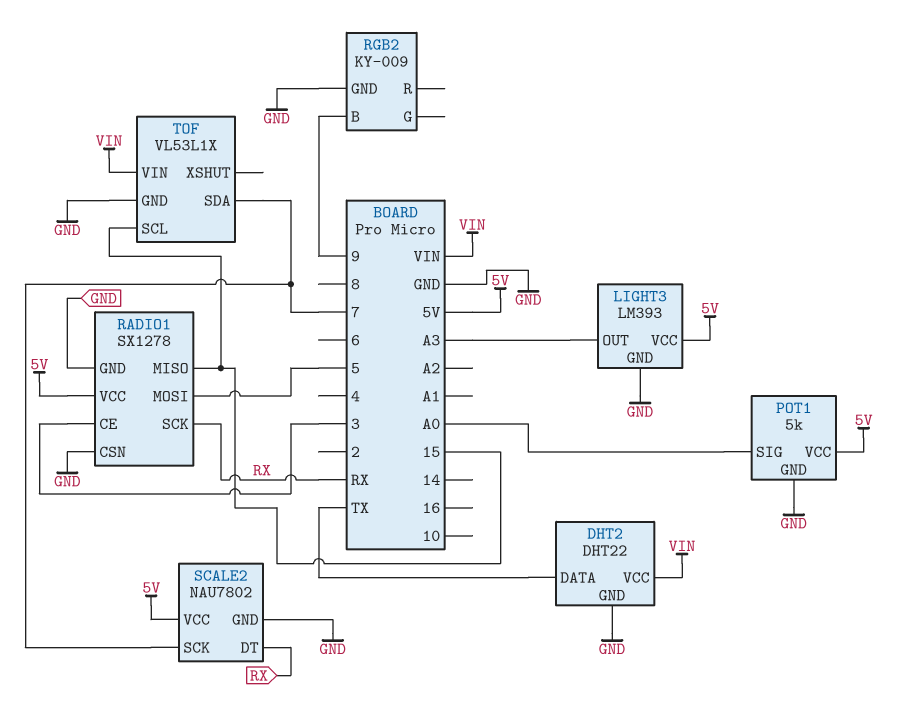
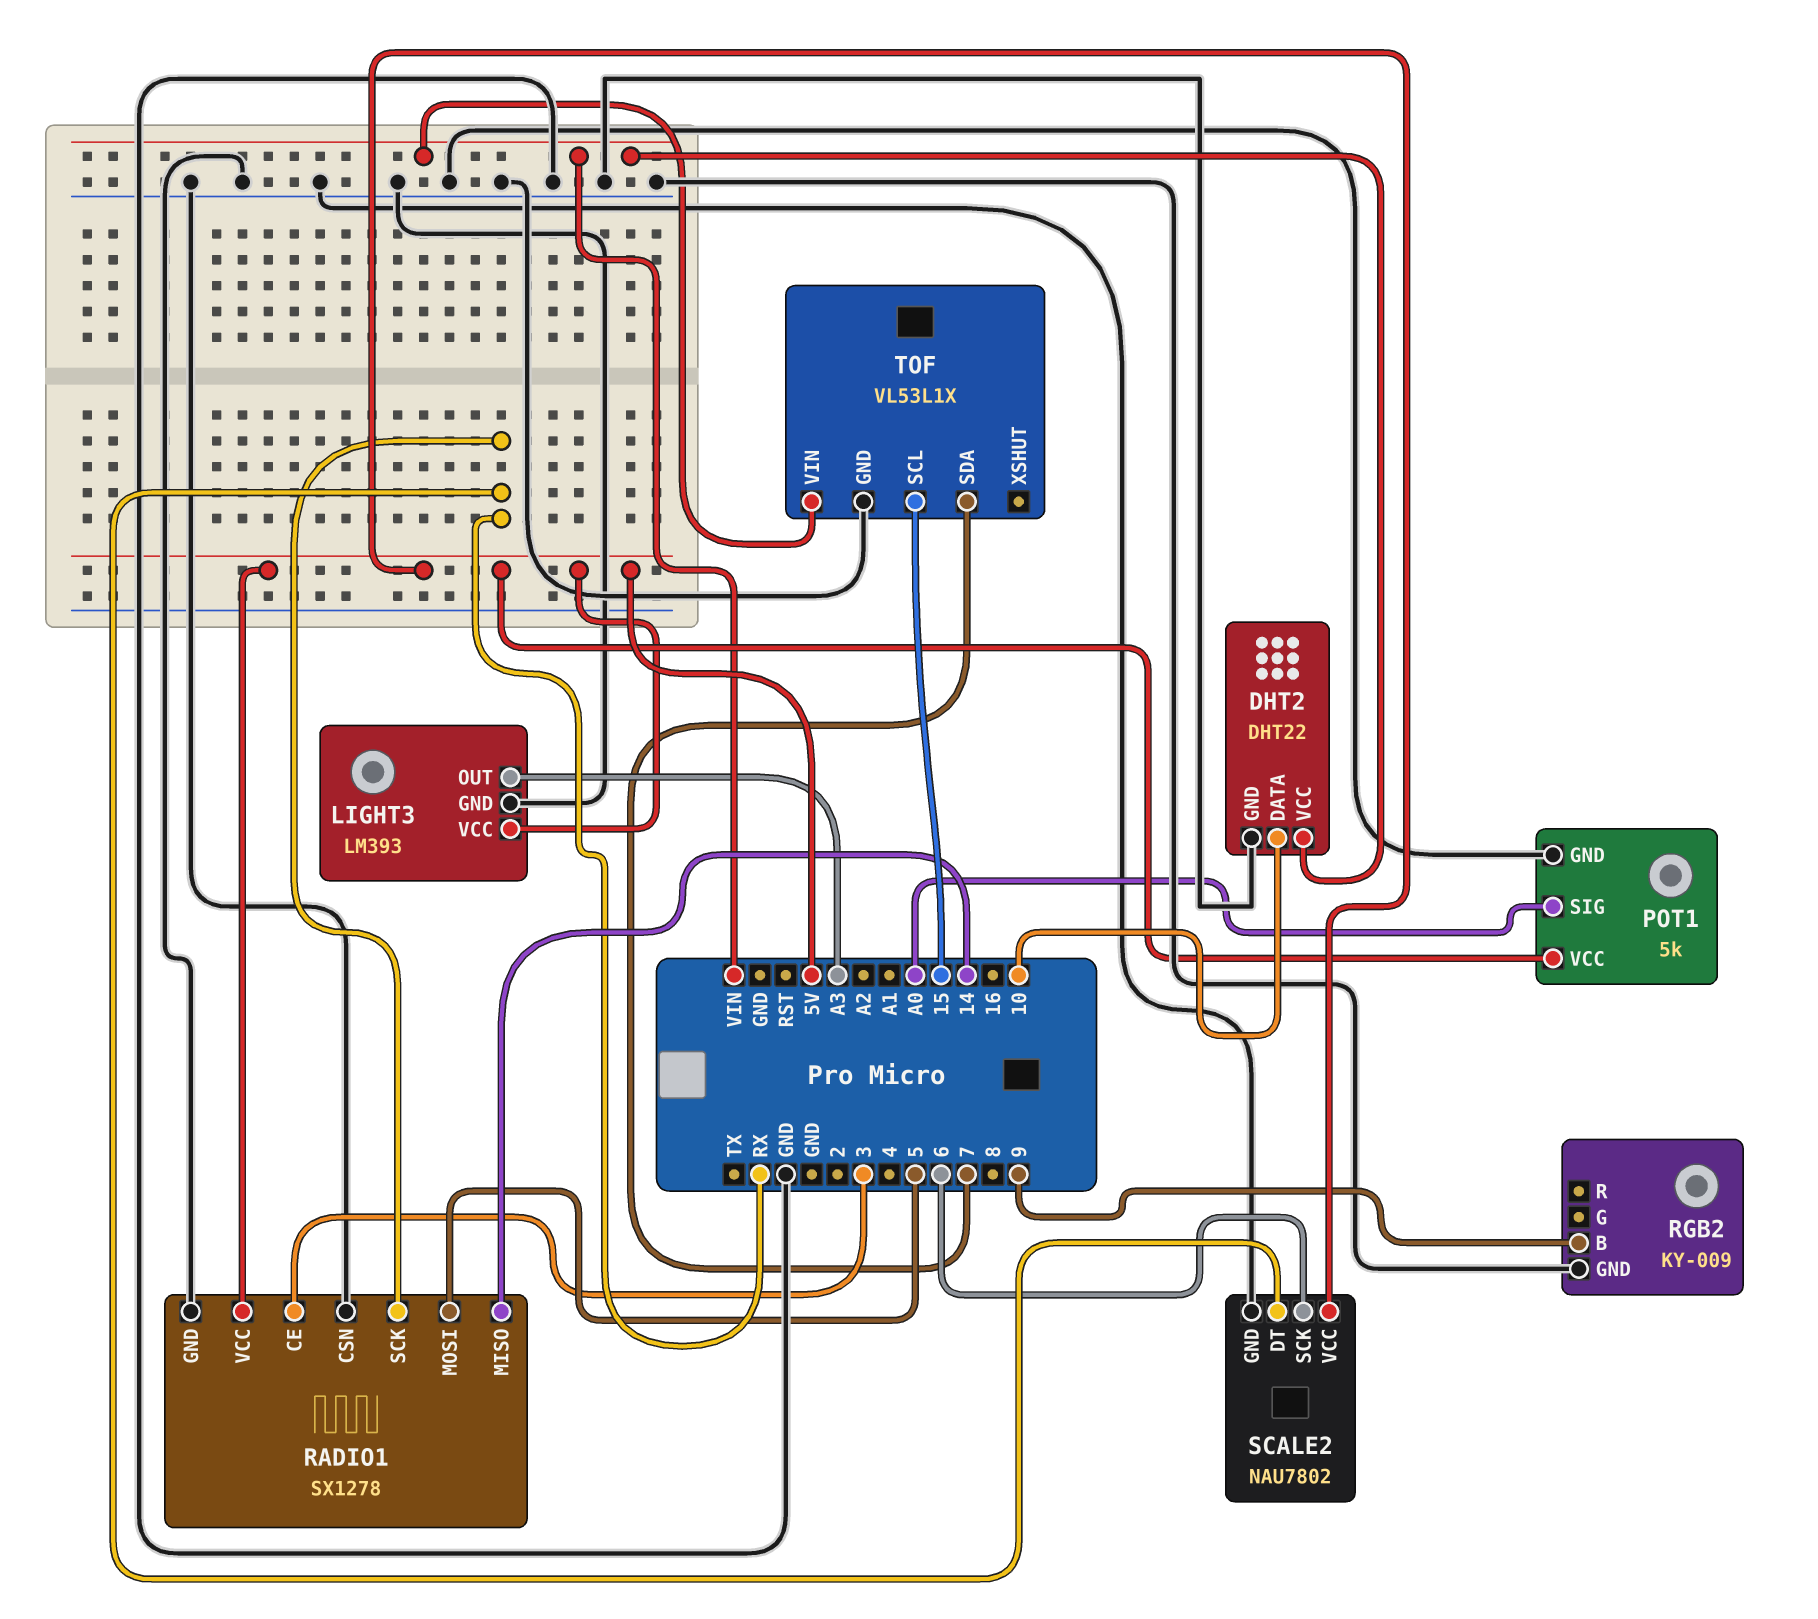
DHT2 pin DATA: TX -> 10
RADIO1 pin MISO: 15 -> 14
SCALE2 pin SCK: 7 -> 6

